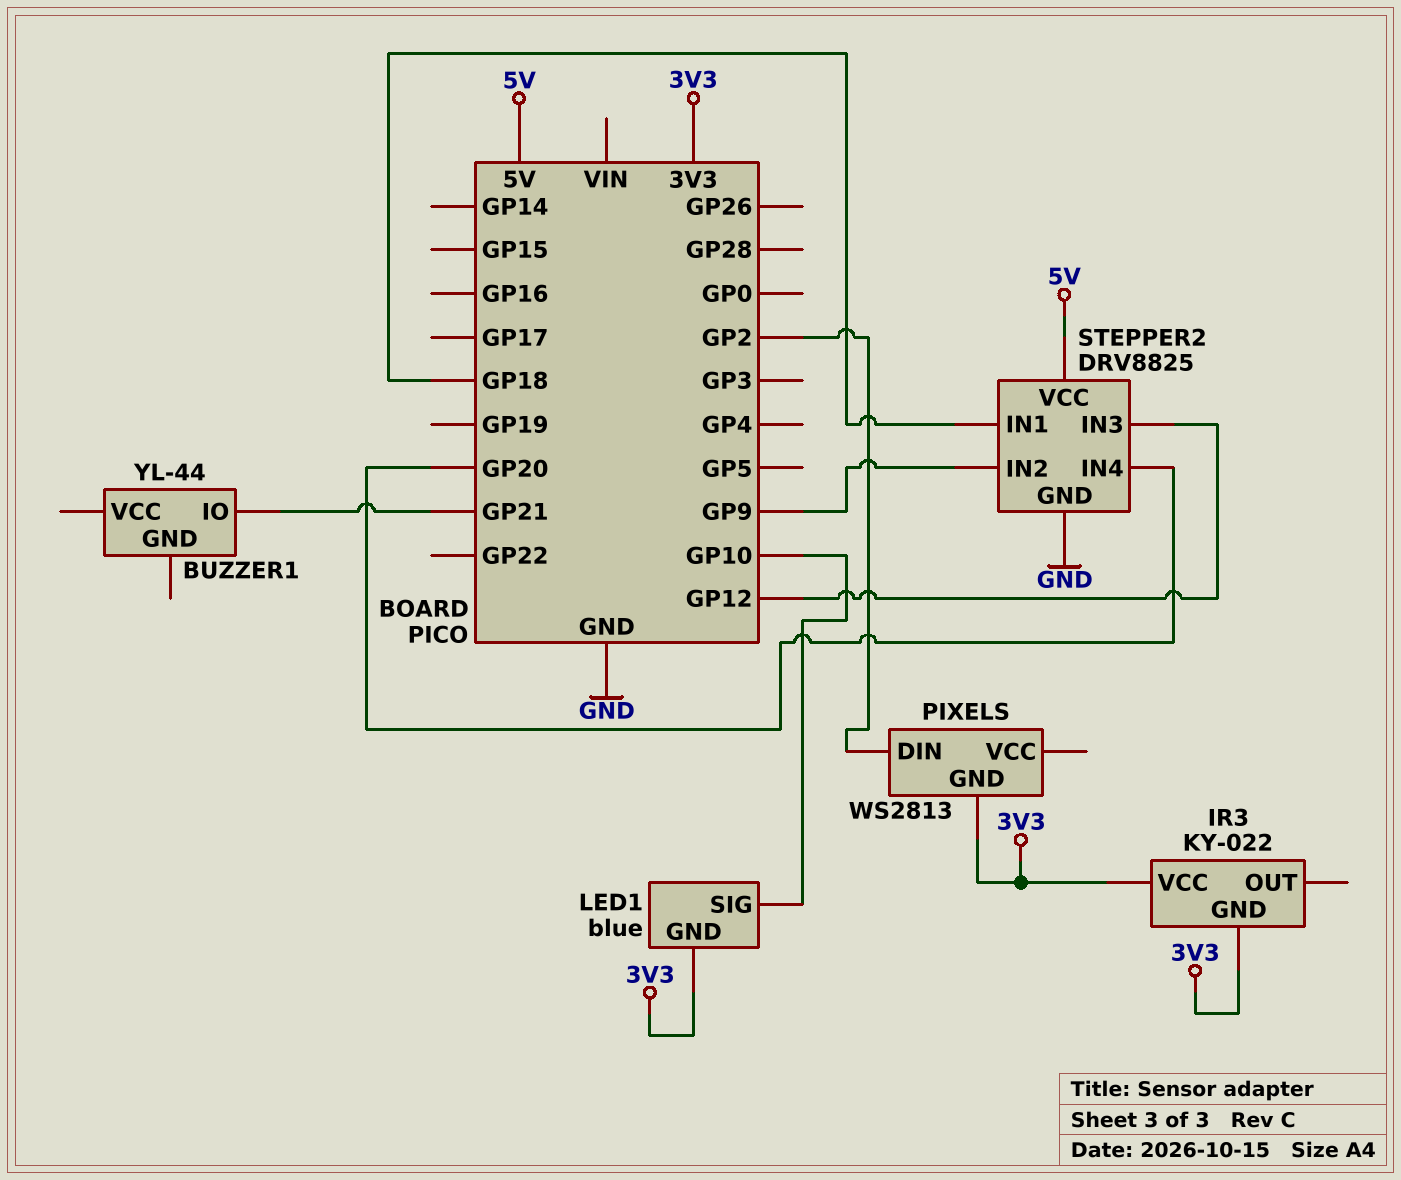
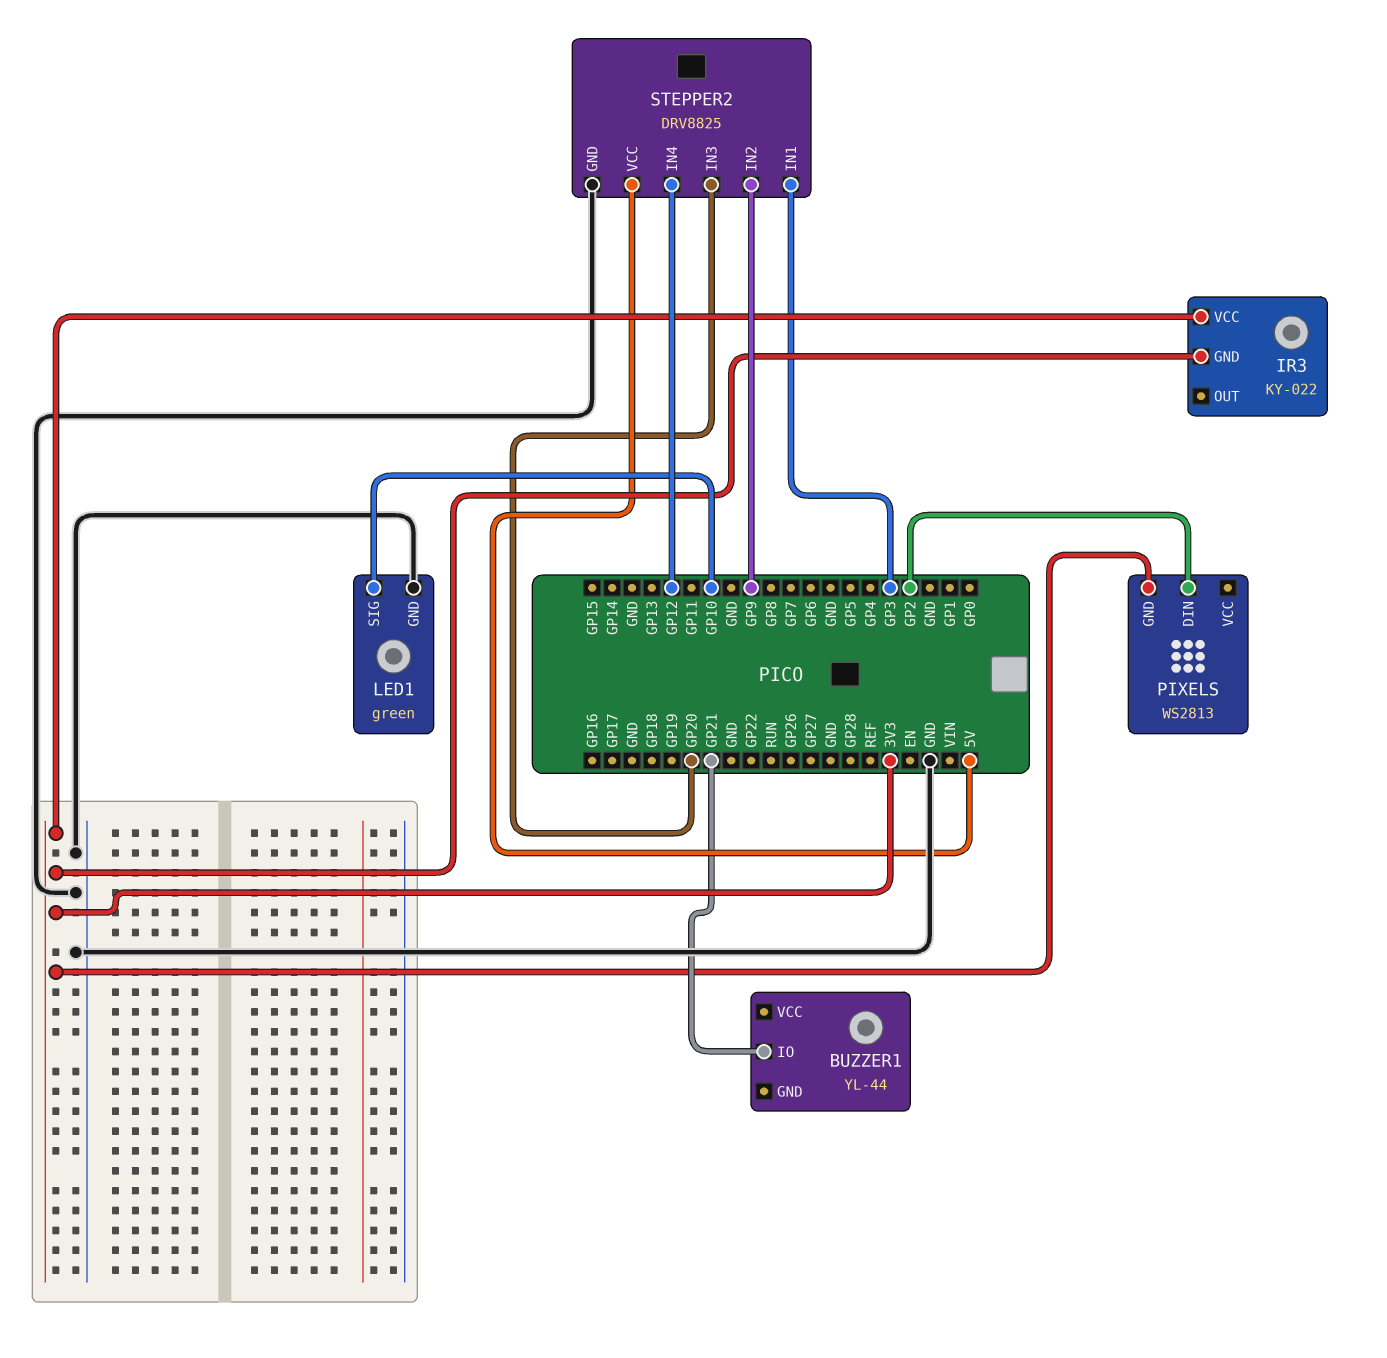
LED1: blue -> green
LED1 pin GND: 3V3 -> GND
STEPPER2 pin IN1: GP18 -> GP3
STEPPER2 pin IN3: GP12 -> GP20
STEPPER2 pin IN4: GP20 -> GP12

